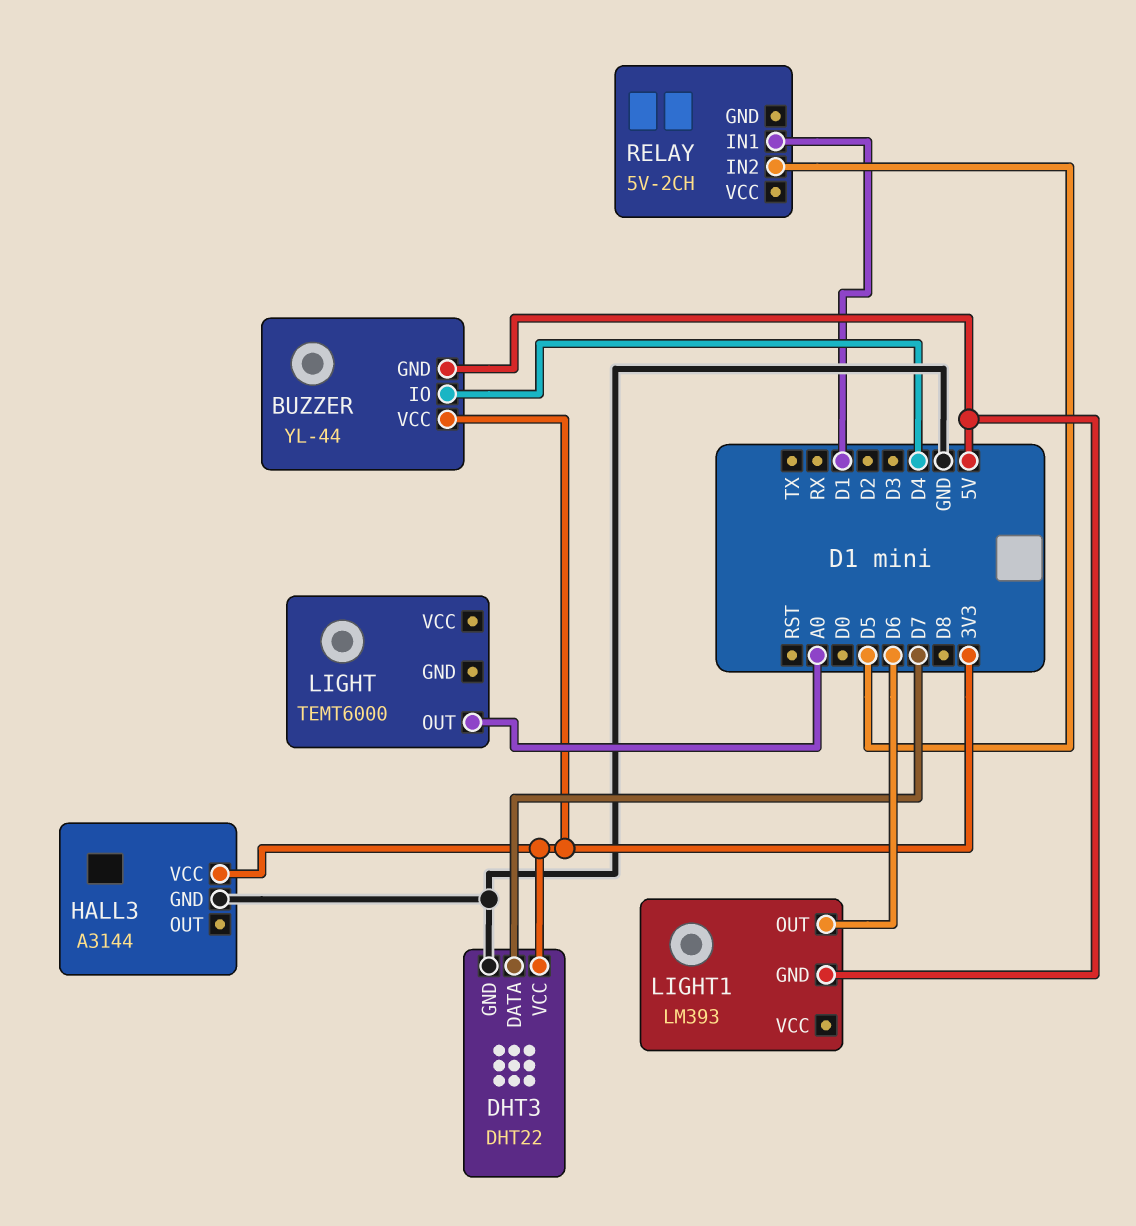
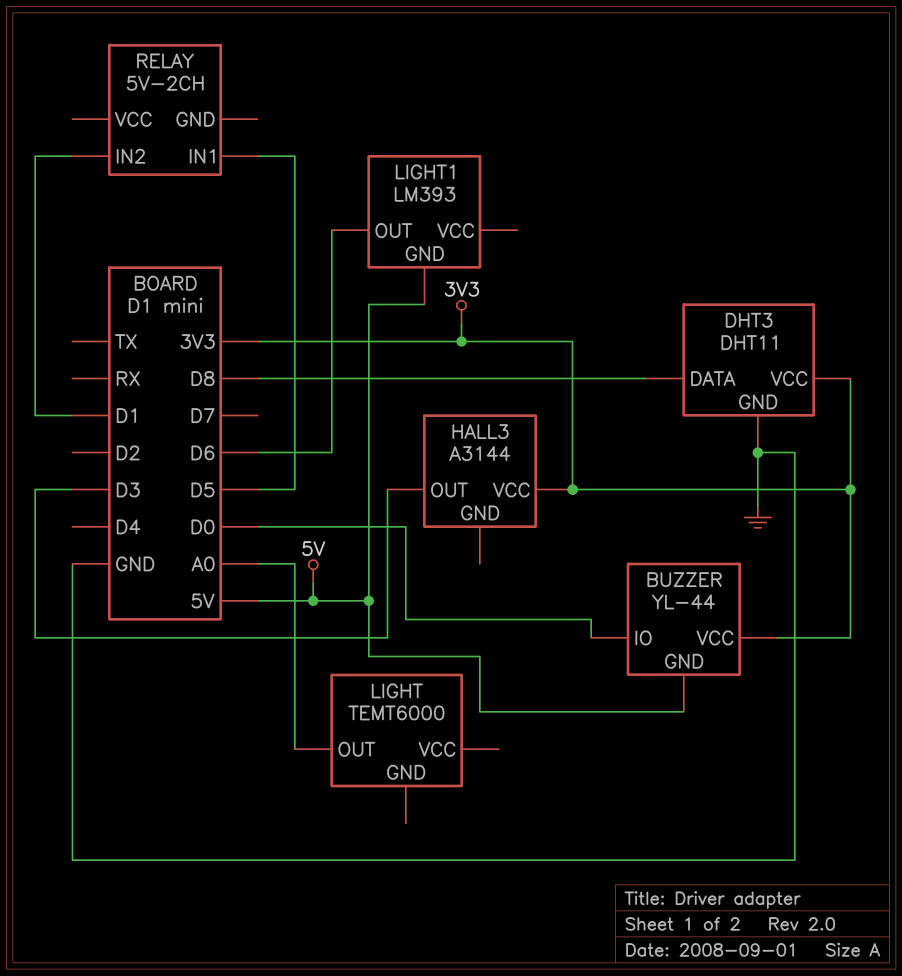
BUZZER pin IO: D4 -> D0
DHT3: DHT22 -> DHT11
DHT3 pin DATA: D7 -> D8
HALL3 pin GND: GND -> none
HALL3 pin OUT: none -> D3
RELAY pin IN1: D1 -> D5
RELAY pin IN2: D5 -> D1

